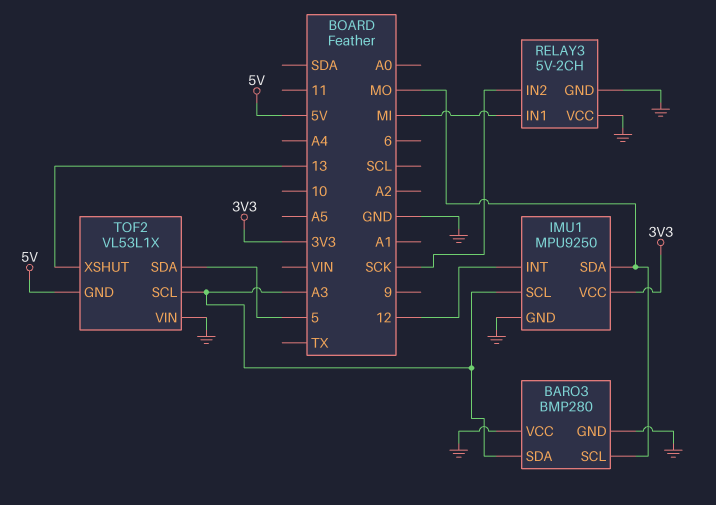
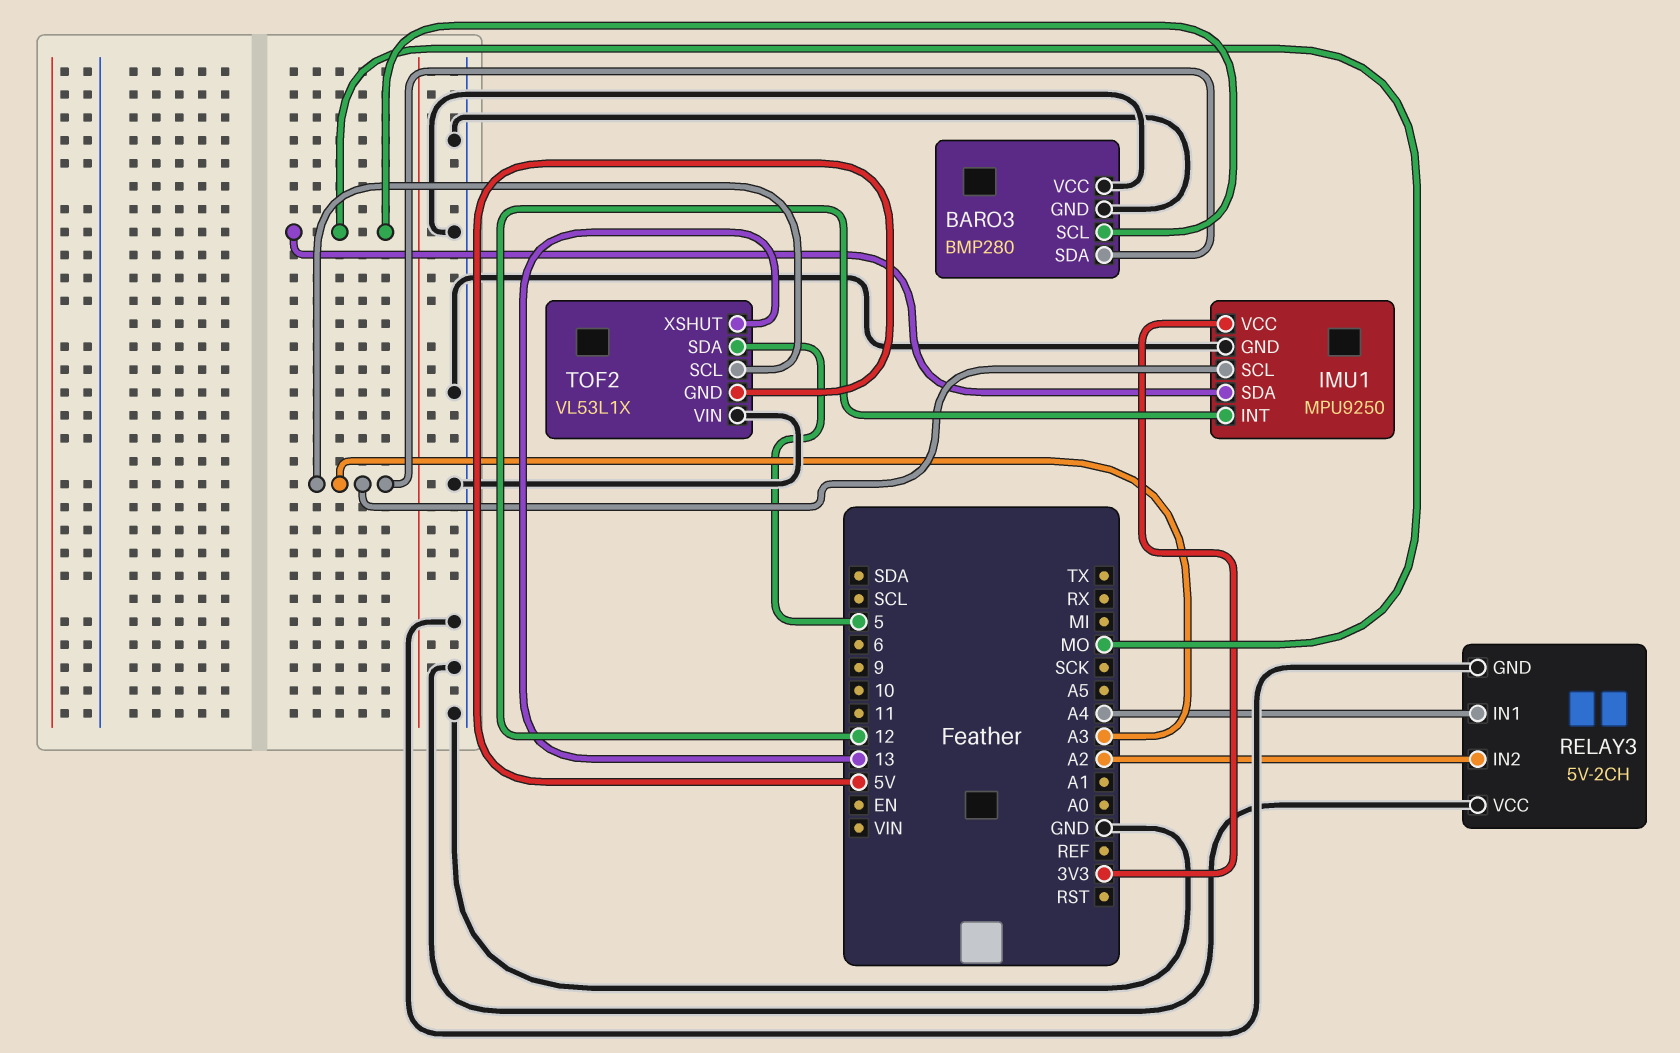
RELAY3 pin IN1: MI -> A4
RELAY3 pin IN2: SCK -> A2

